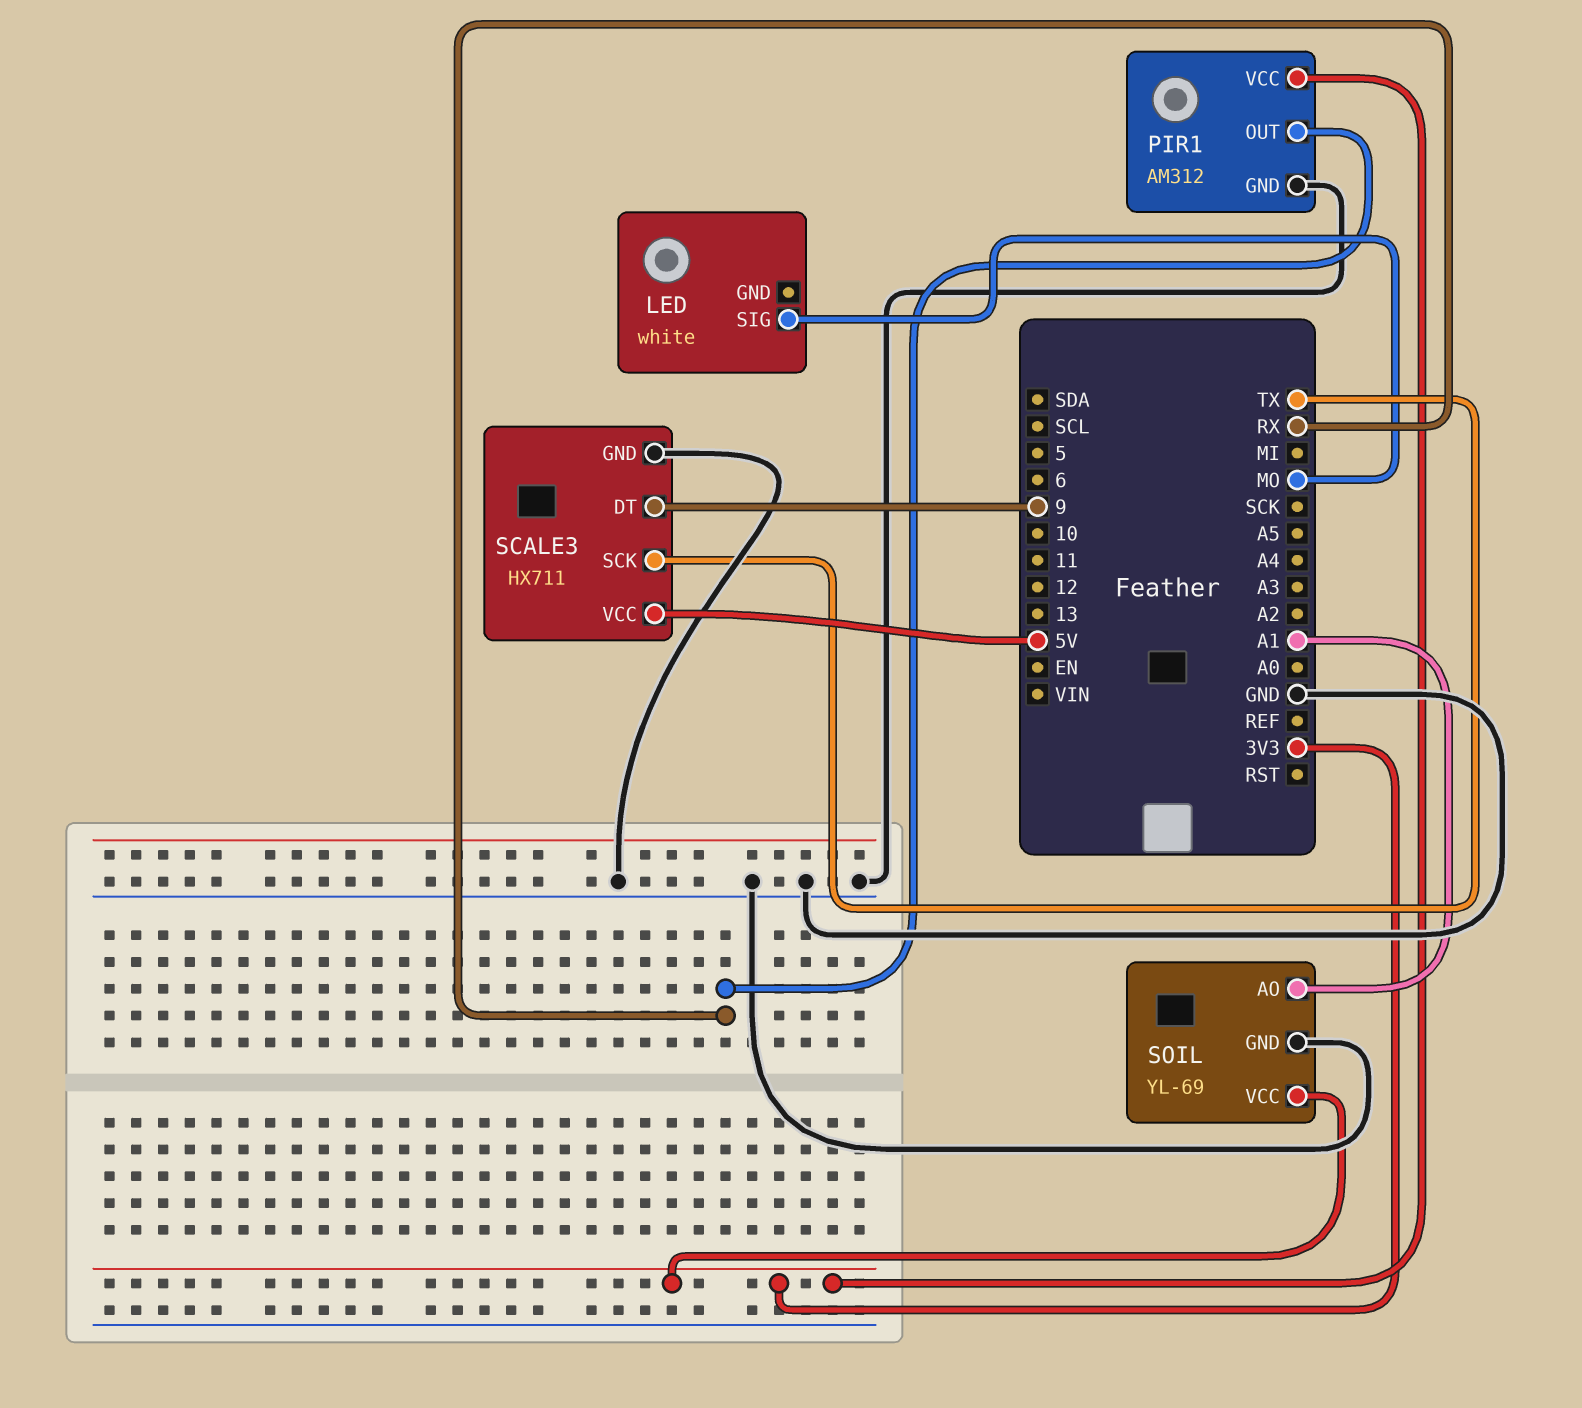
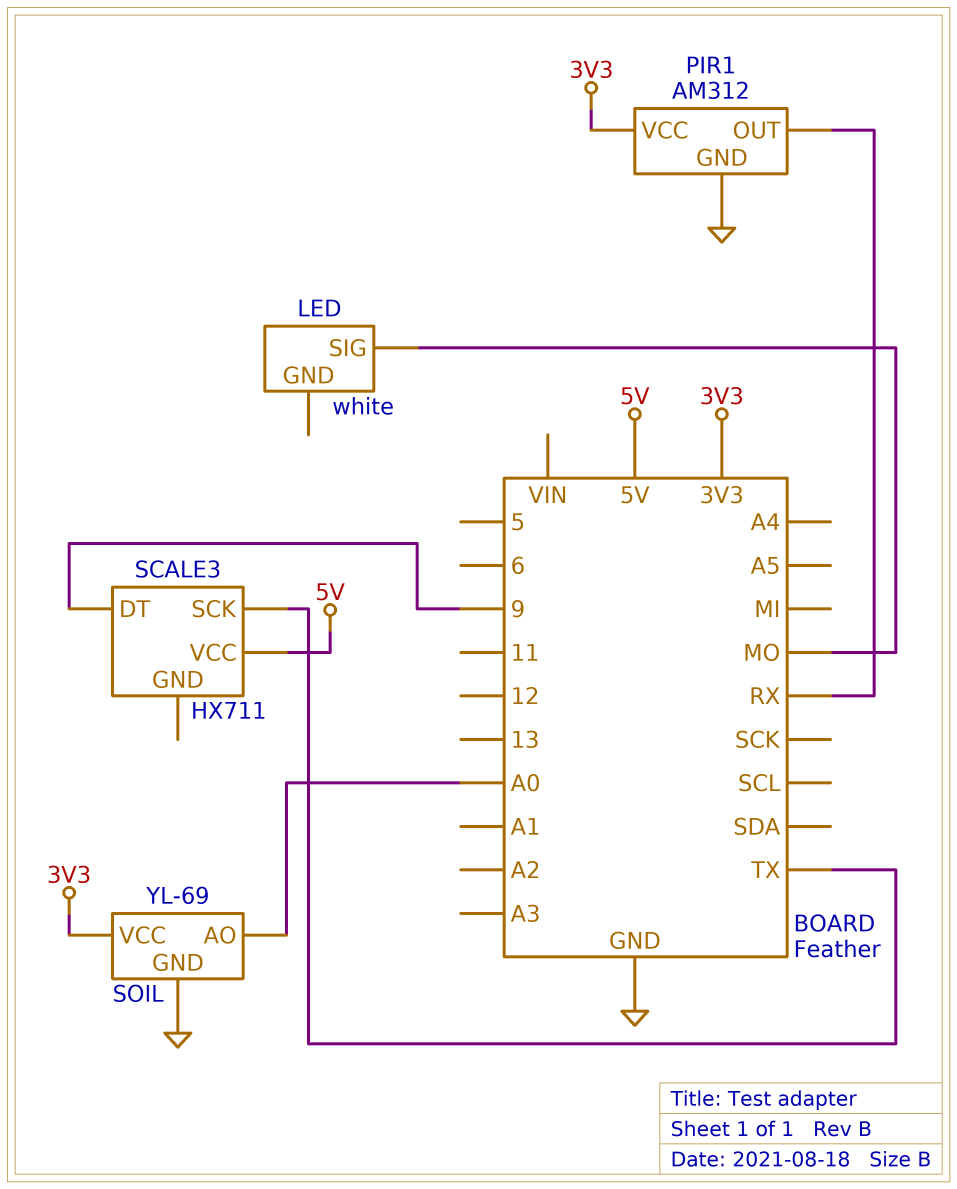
SCALE3 pin GND: GND -> none
SOIL pin AO: A1 -> A0

